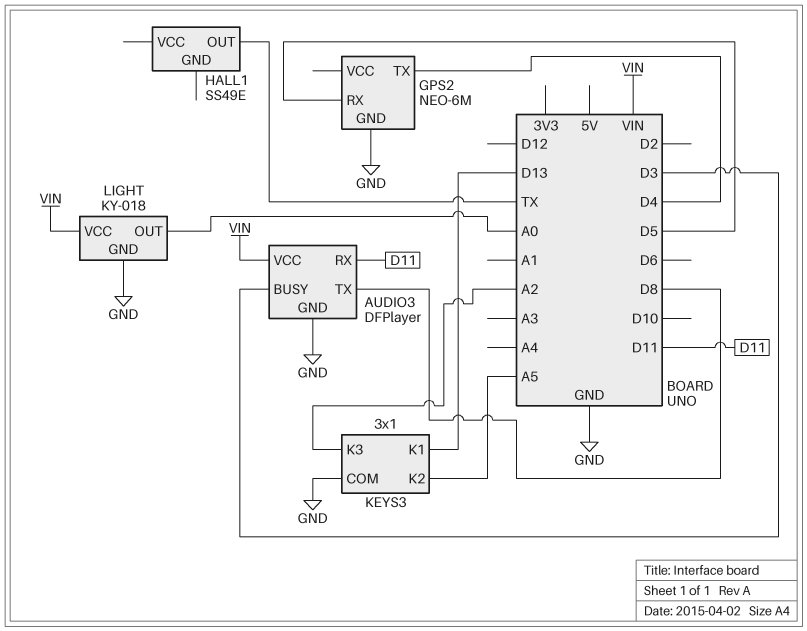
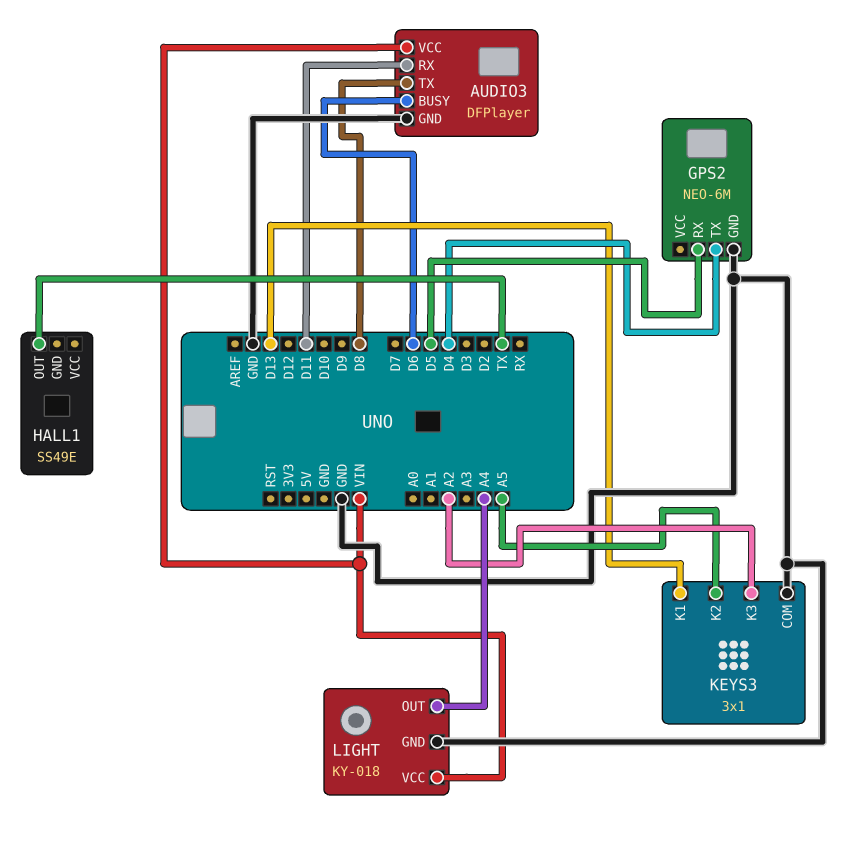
AUDIO3 pin BUSY: D3 -> D6
LIGHT pin OUT: A0 -> A4

